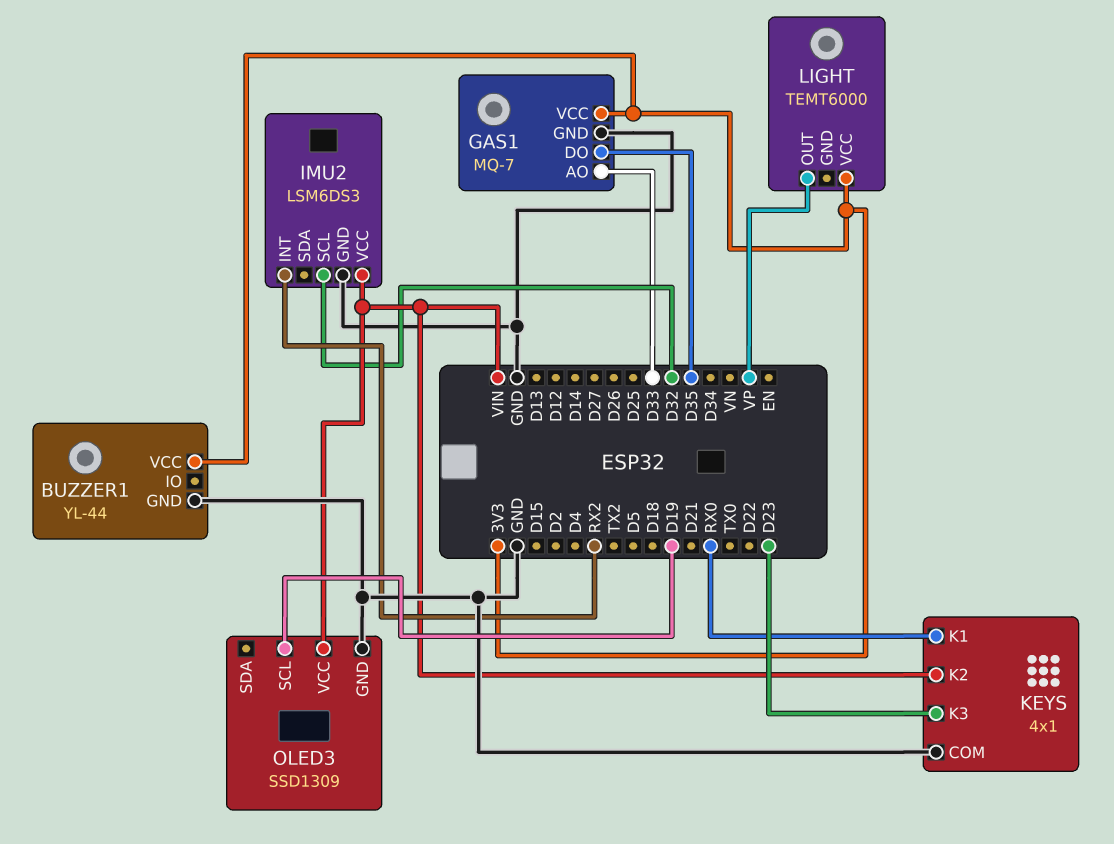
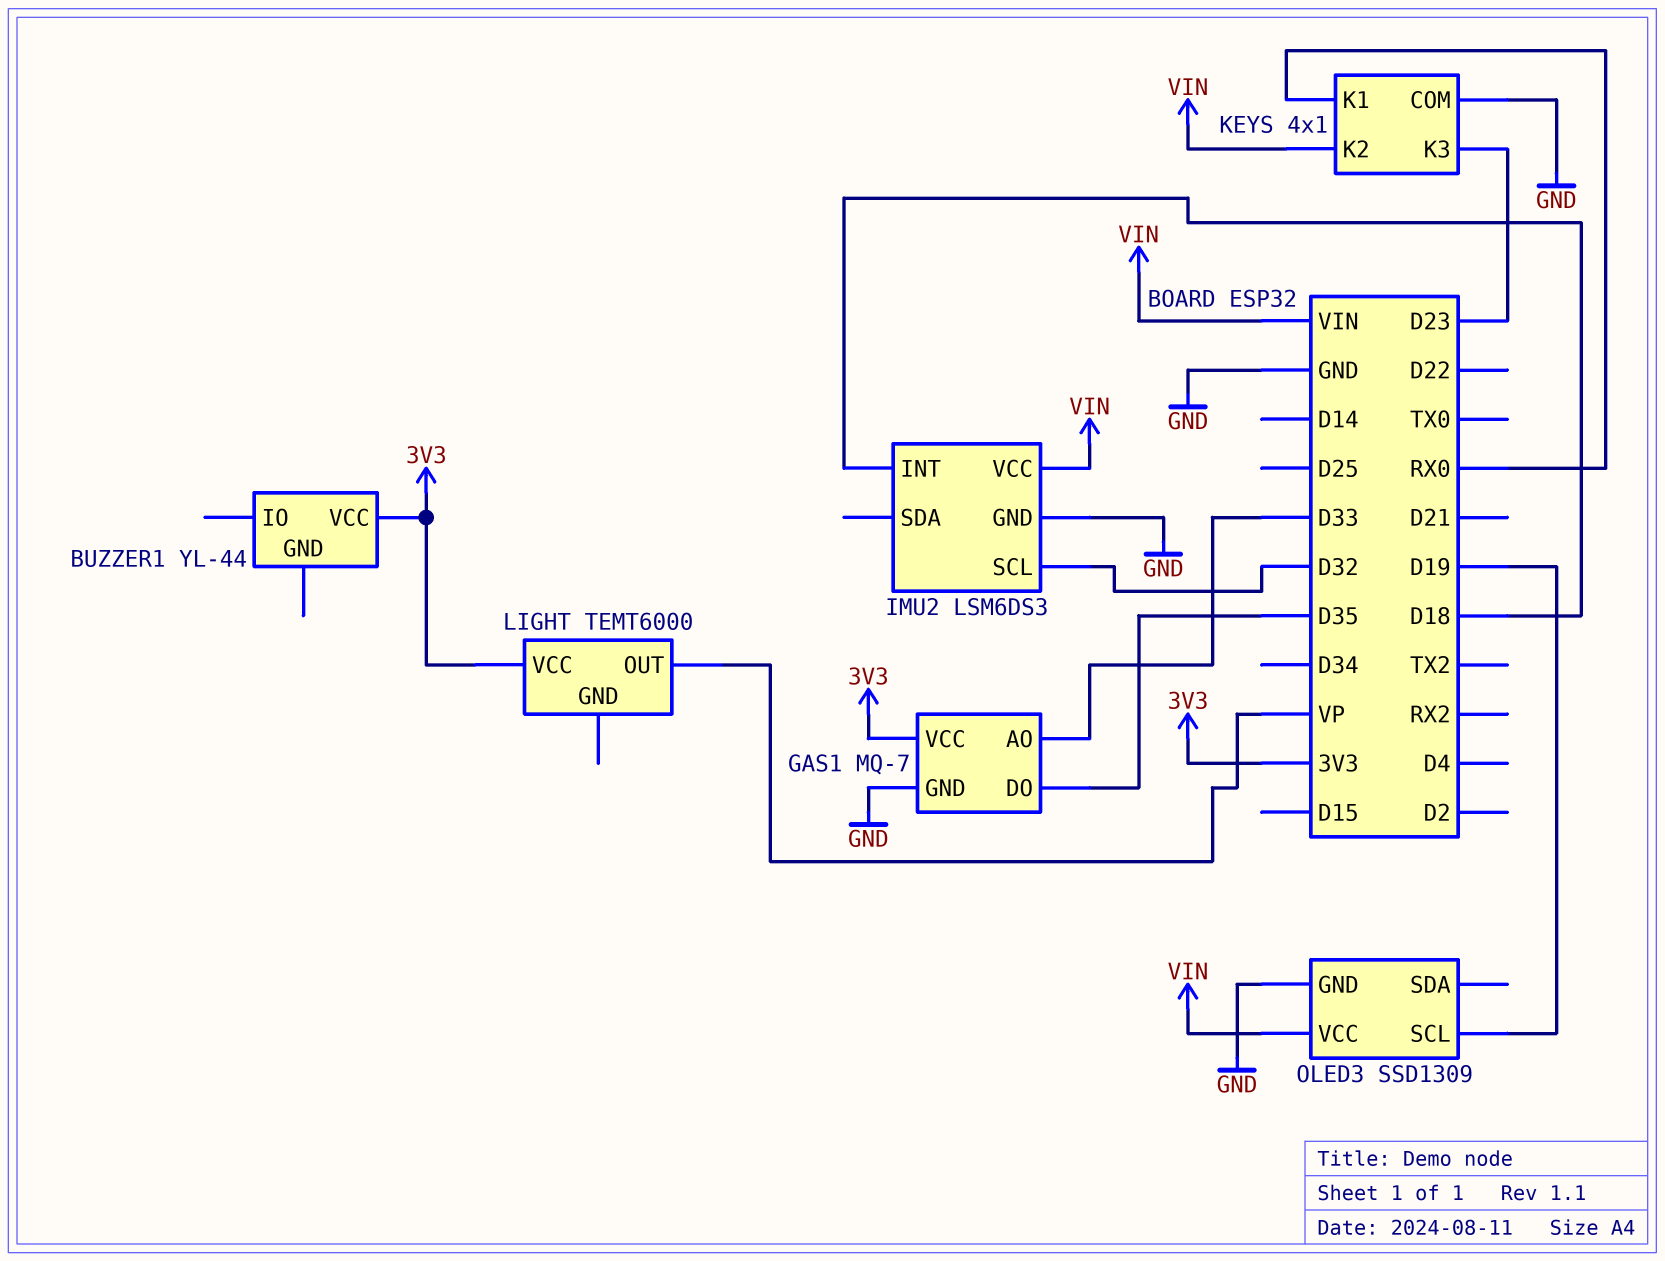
BUZZER1 pin GND: GND -> none
IMU2 pin INT: RX2 -> D18

